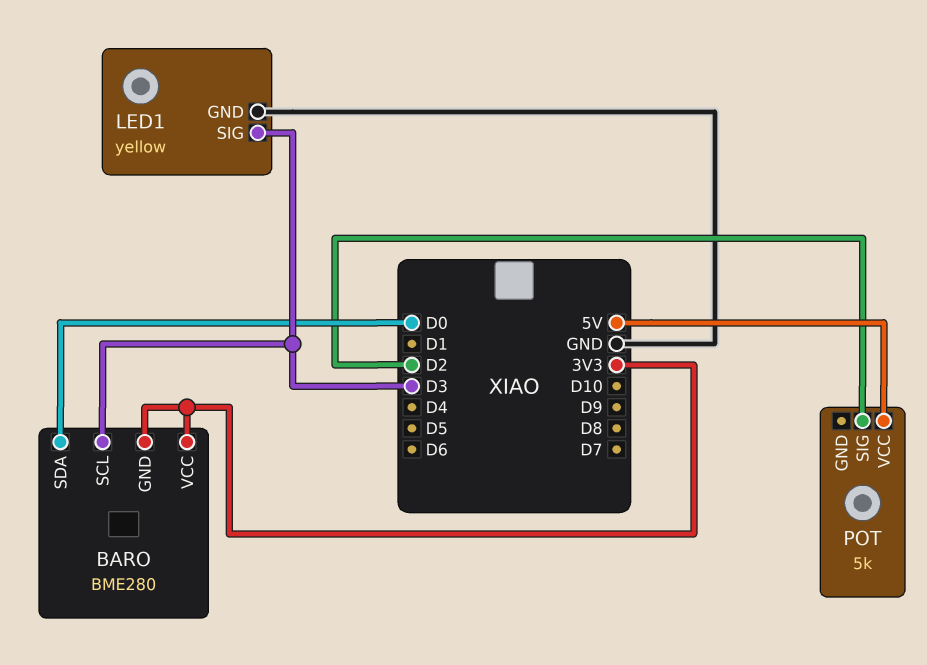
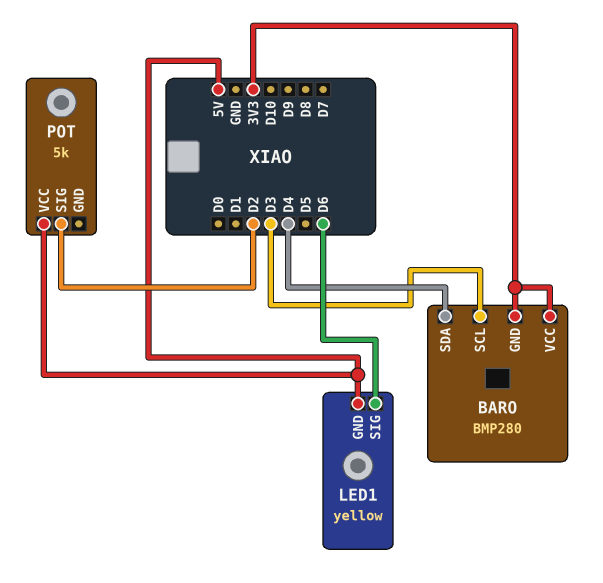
BARO: BME280 -> BMP280
BARO pin SDA: D0 -> D4
LED1 pin GND: GND -> 5V
LED1 pin SIG: D3 -> D6

